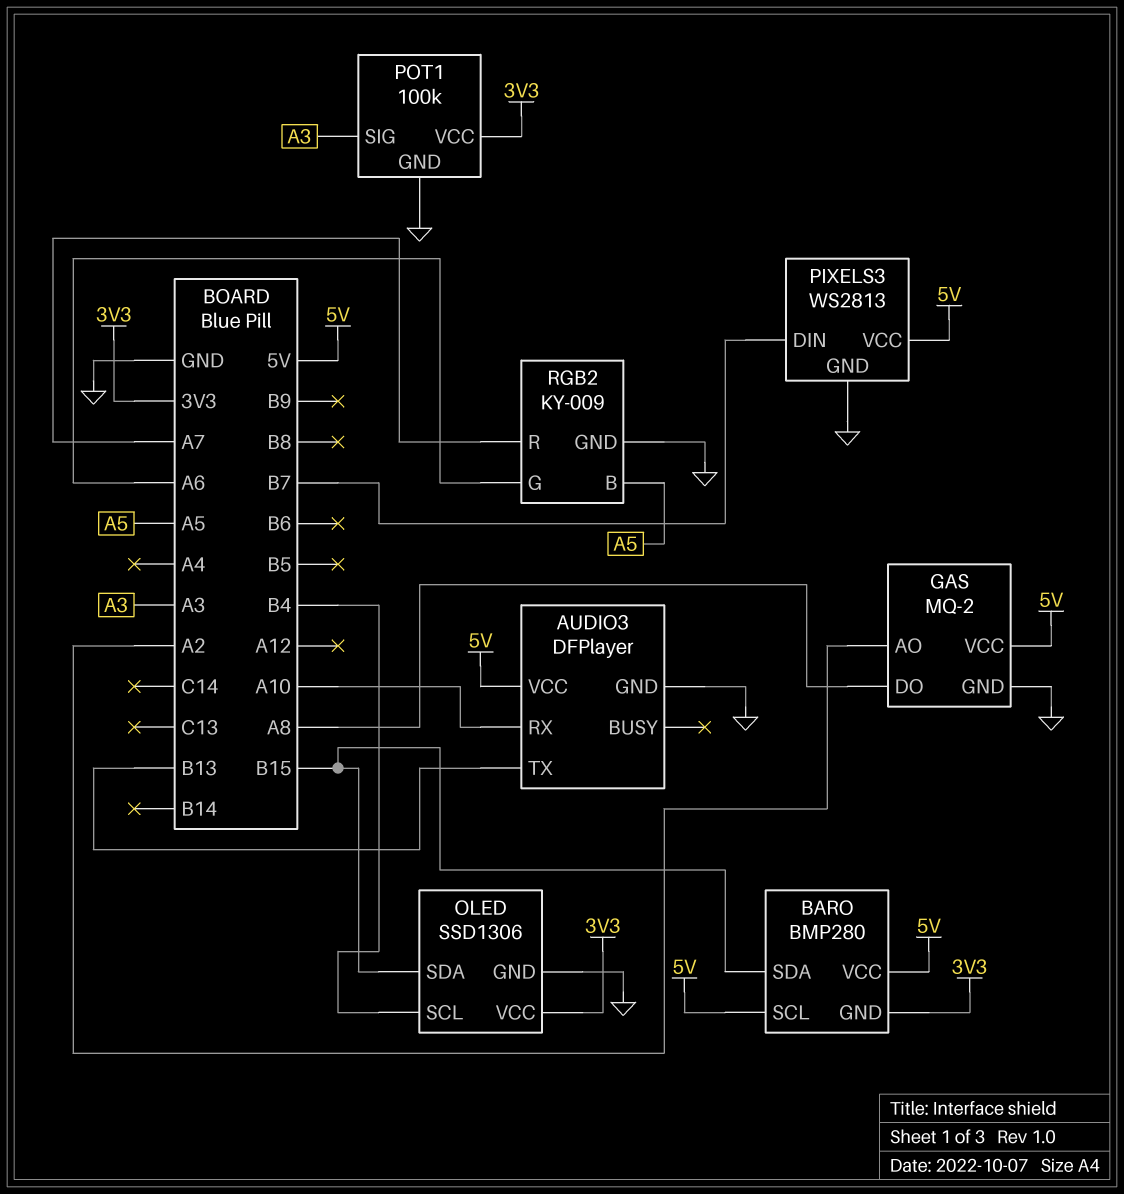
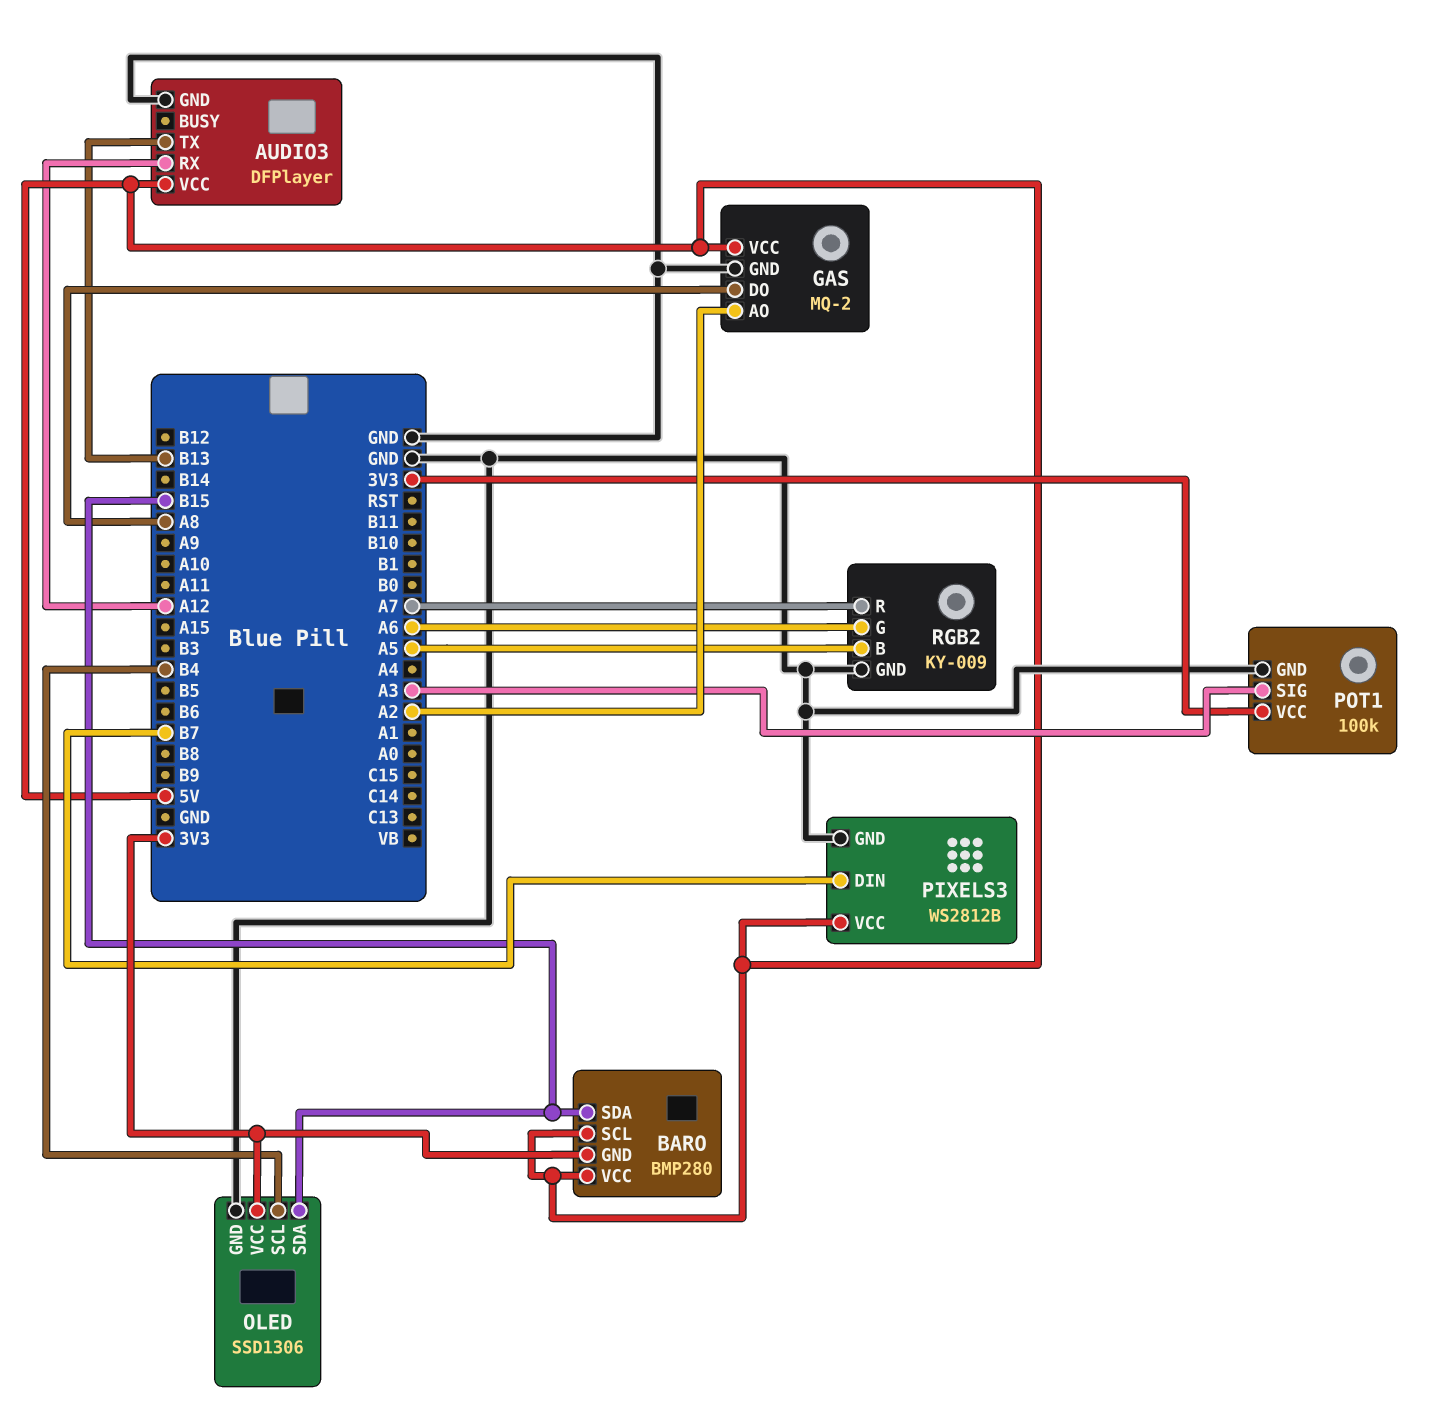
AUDIO3 pin RX: A10 -> A12
PIXELS3: WS2813 -> WS2812B

